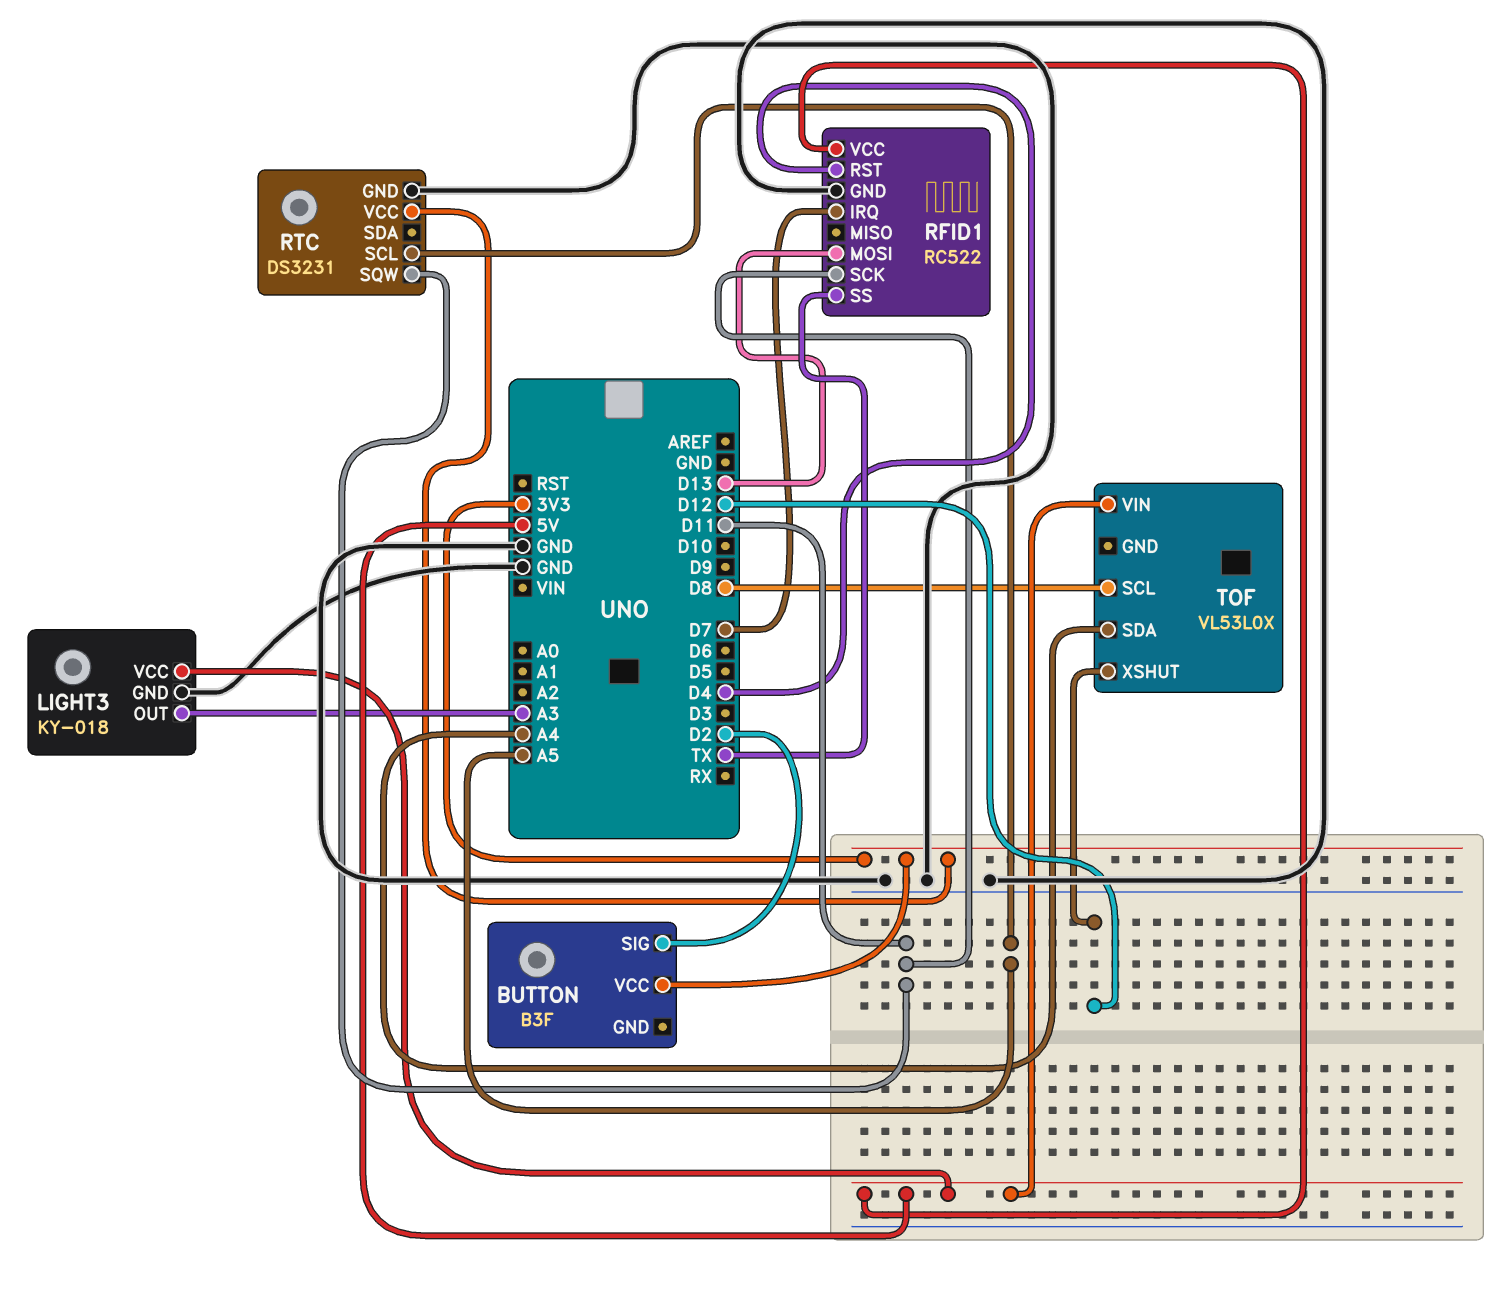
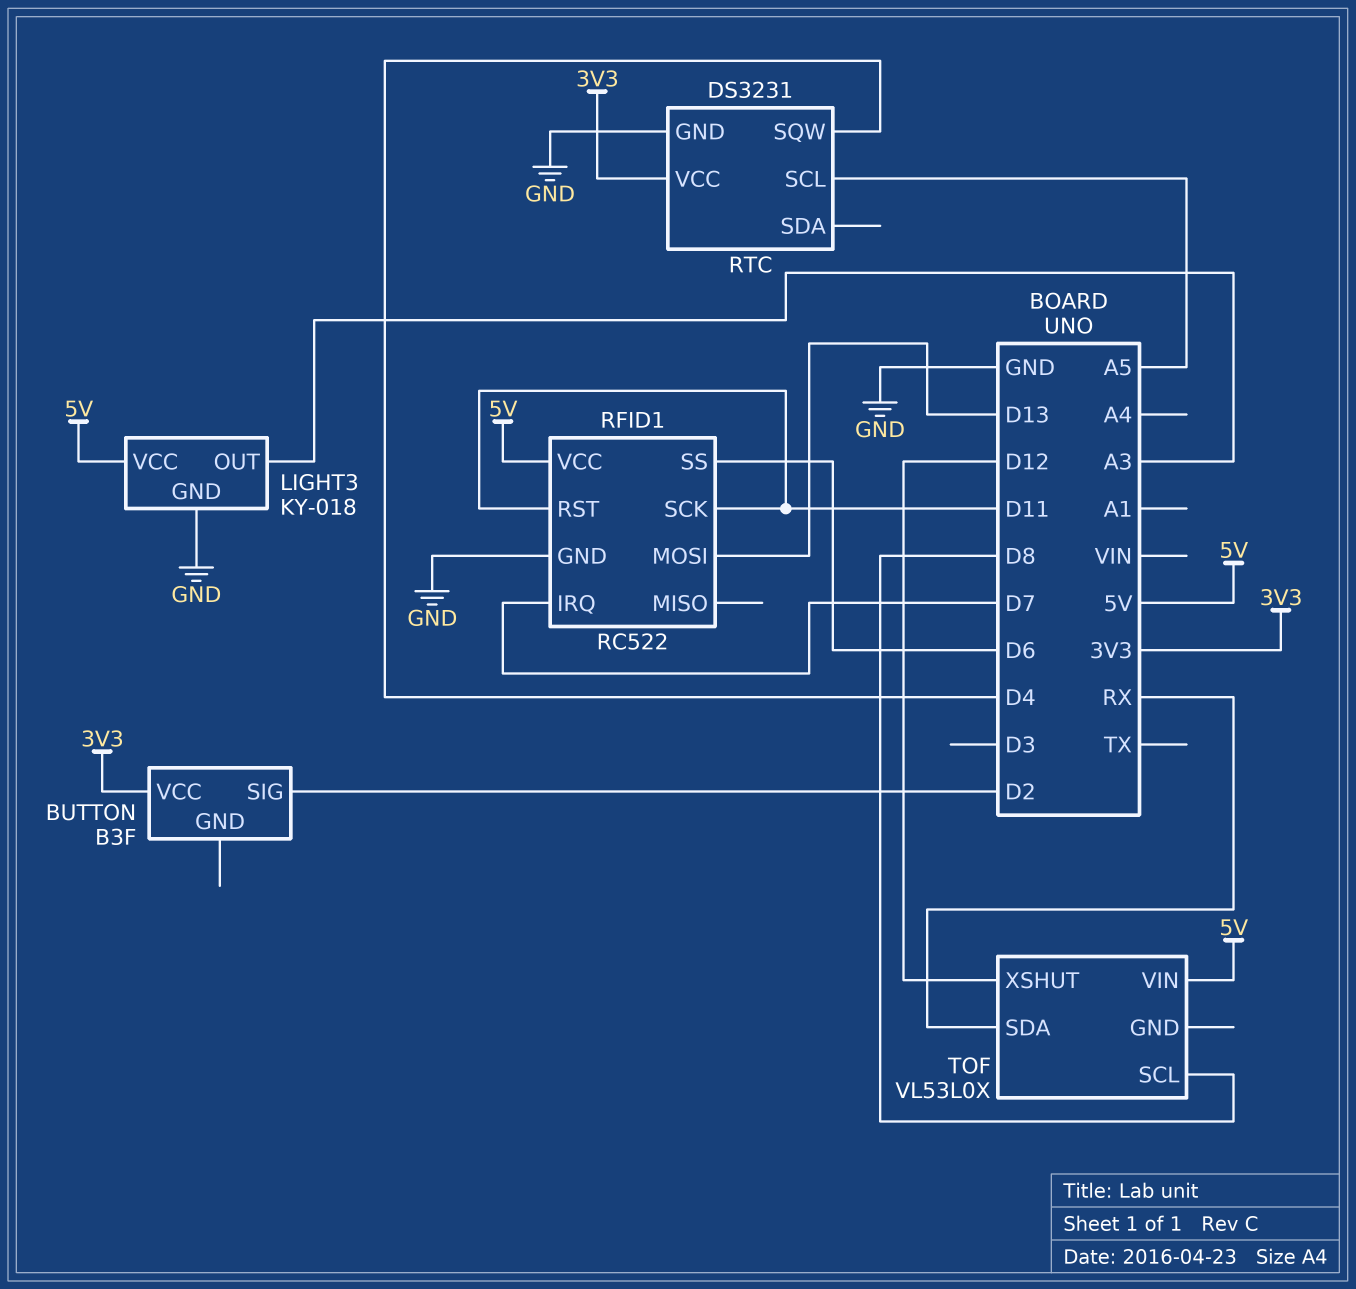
RFID1 pin RST: D4 -> D11
RFID1 pin SS: TX -> D6
RTC pin SQW: D11 -> D4
TOF pin SDA: A4 -> RX

